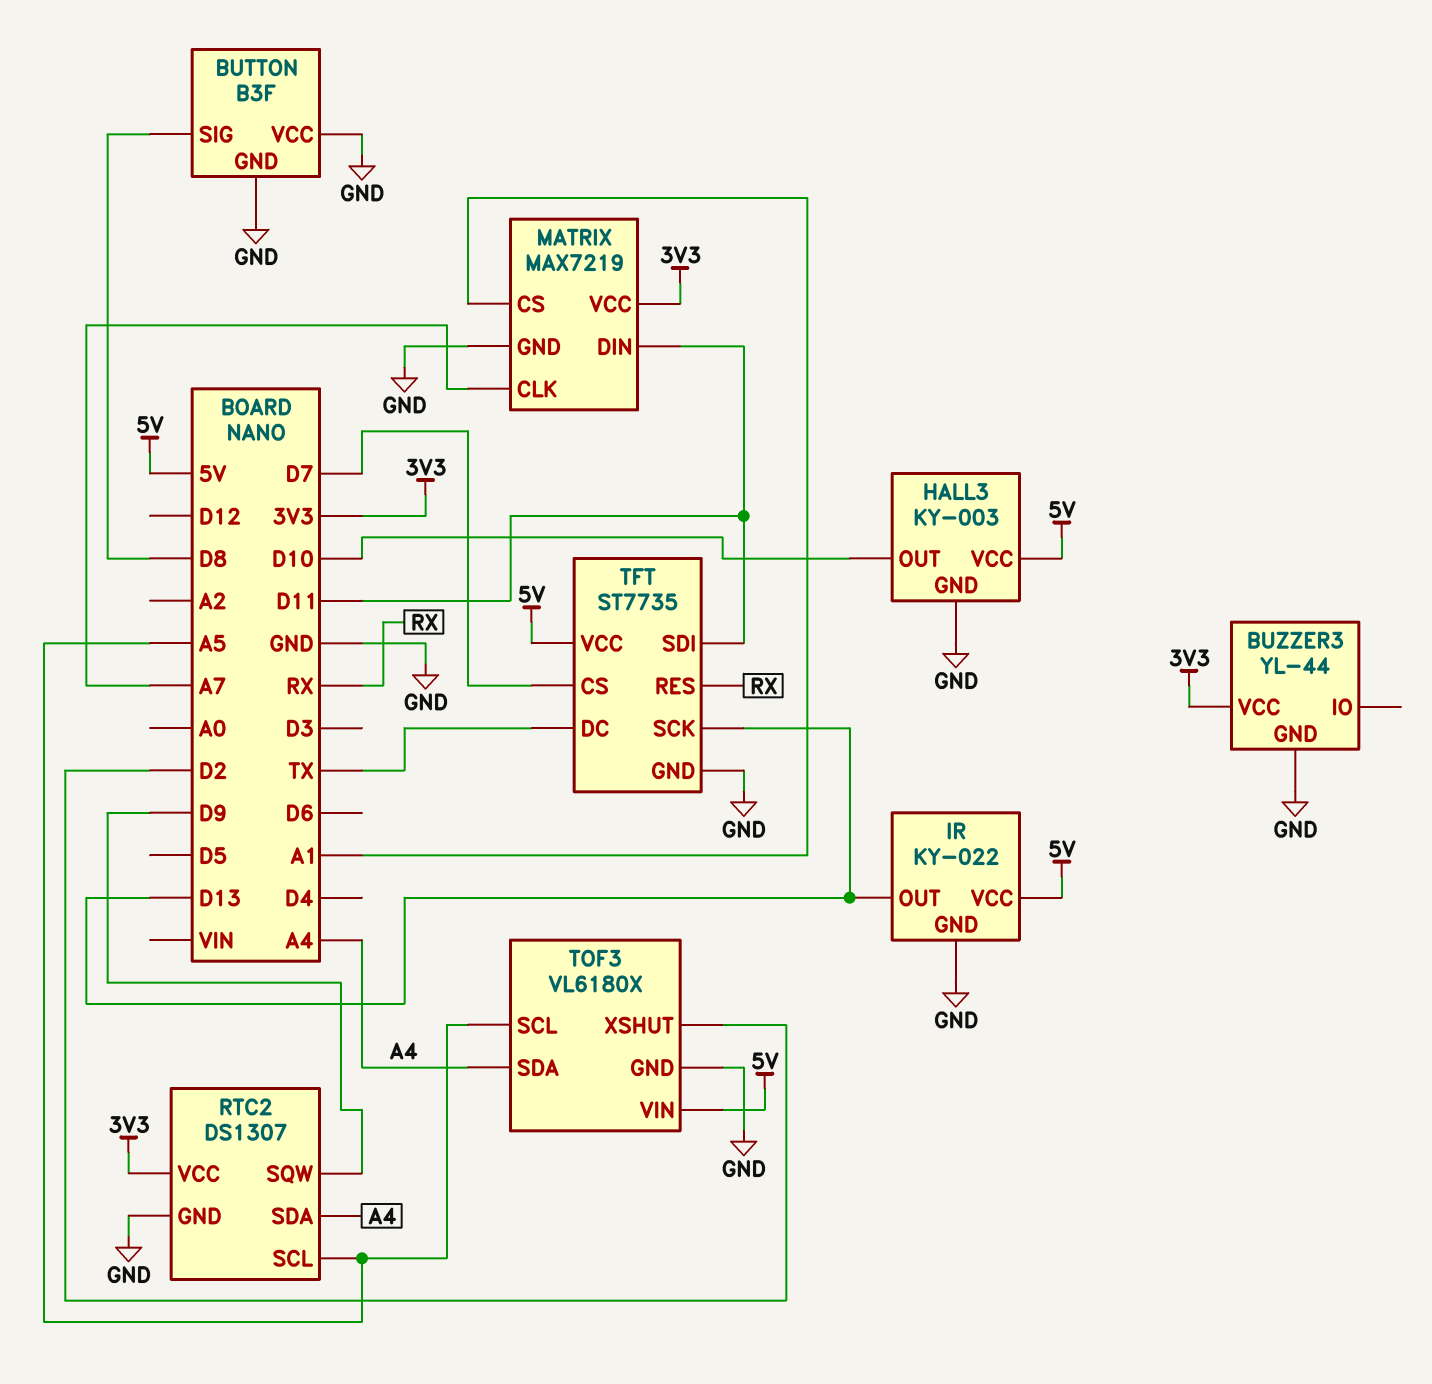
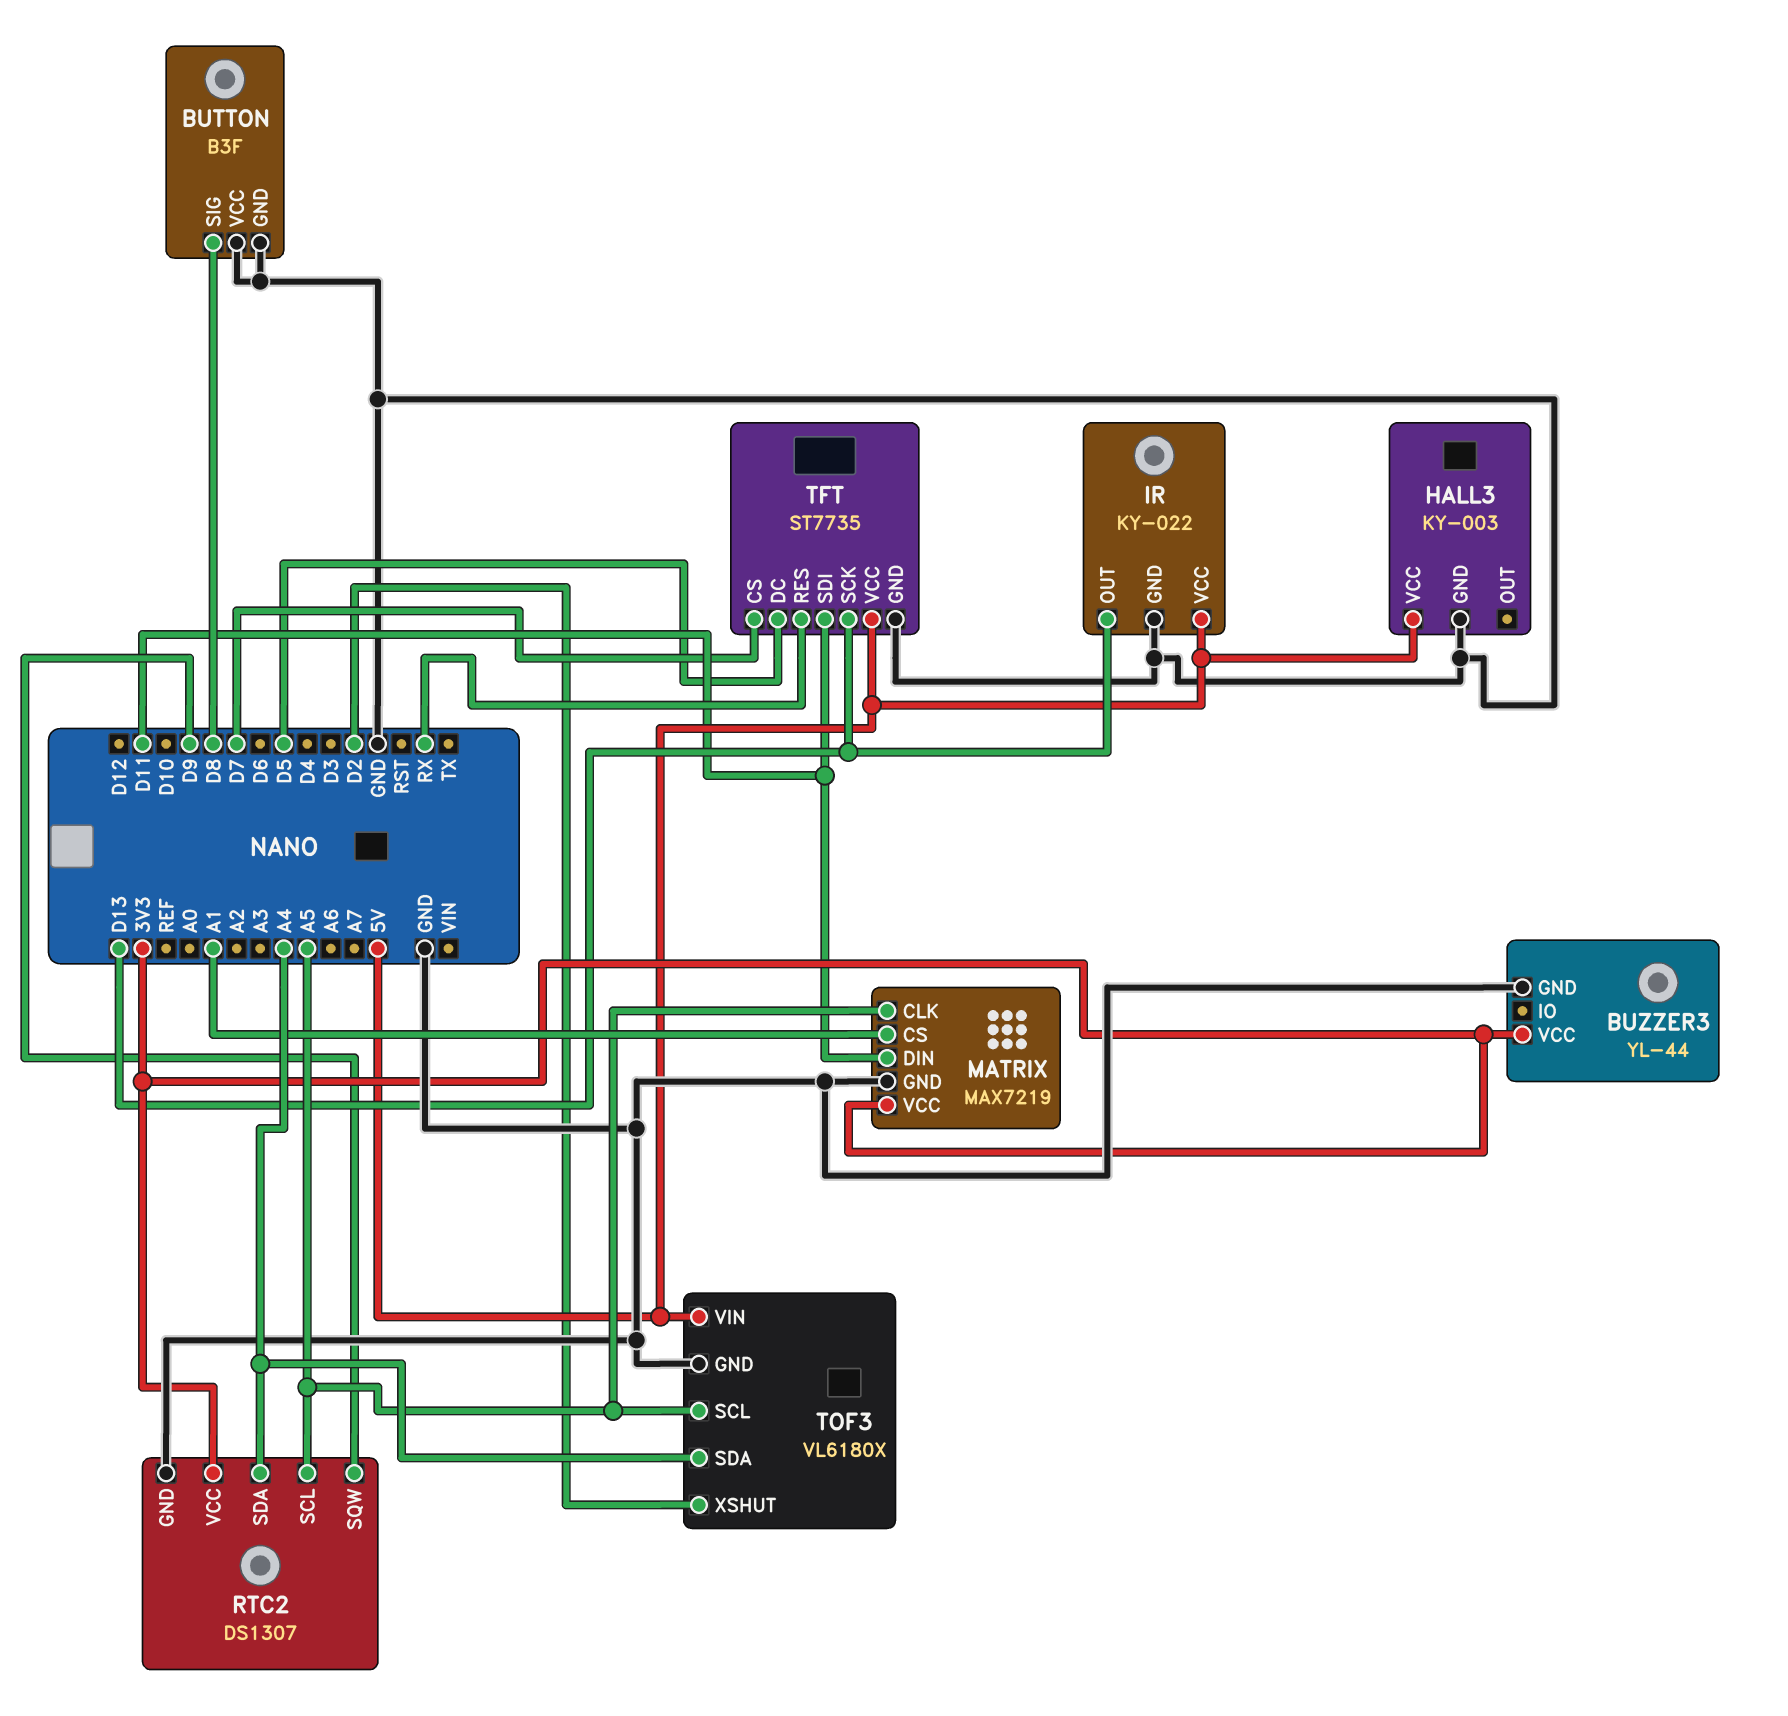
HALL3 pin OUT: D10 -> none
MATRIX pin CLK: A7 -> A5
TFT pin DC: TX -> D5

